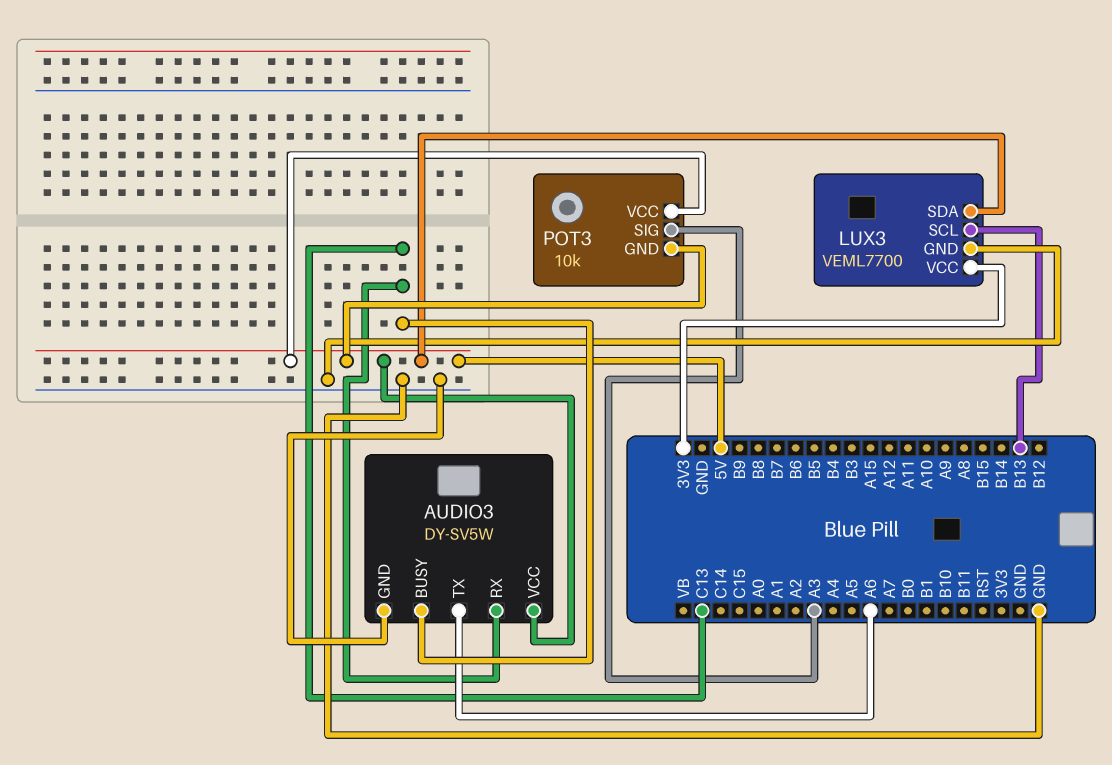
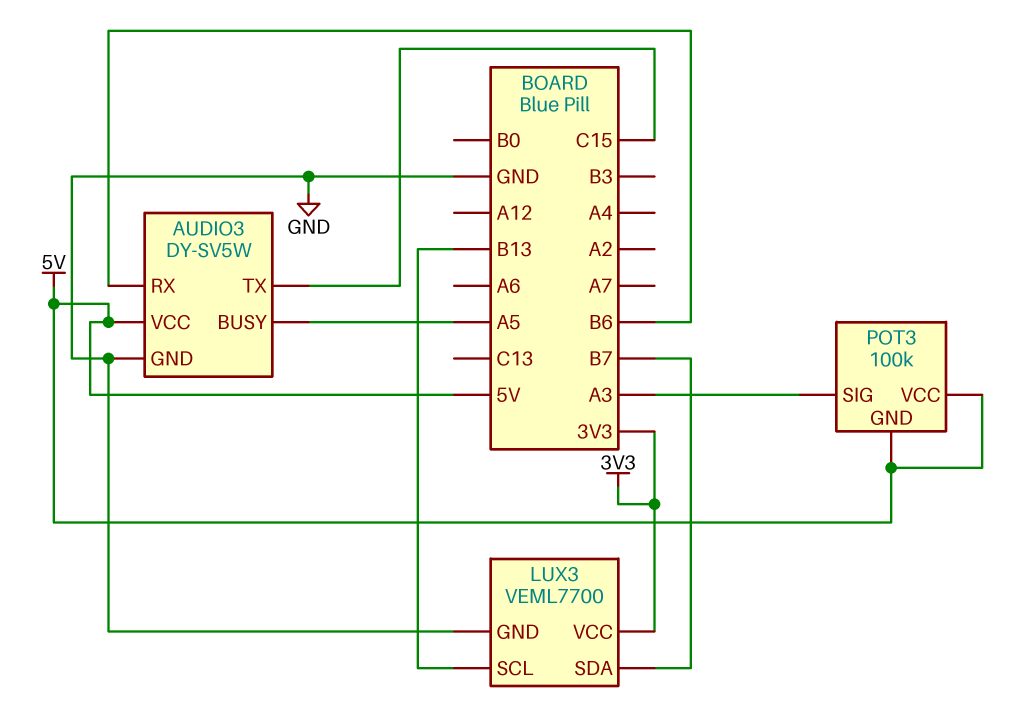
AUDIO3 pin BUSY: C13 -> A5
AUDIO3 pin RX: C13 -> B6
AUDIO3 pin TX: A6 -> C15
LUX3 pin SDA: 5V -> B7
POT3: 10k -> 100k

